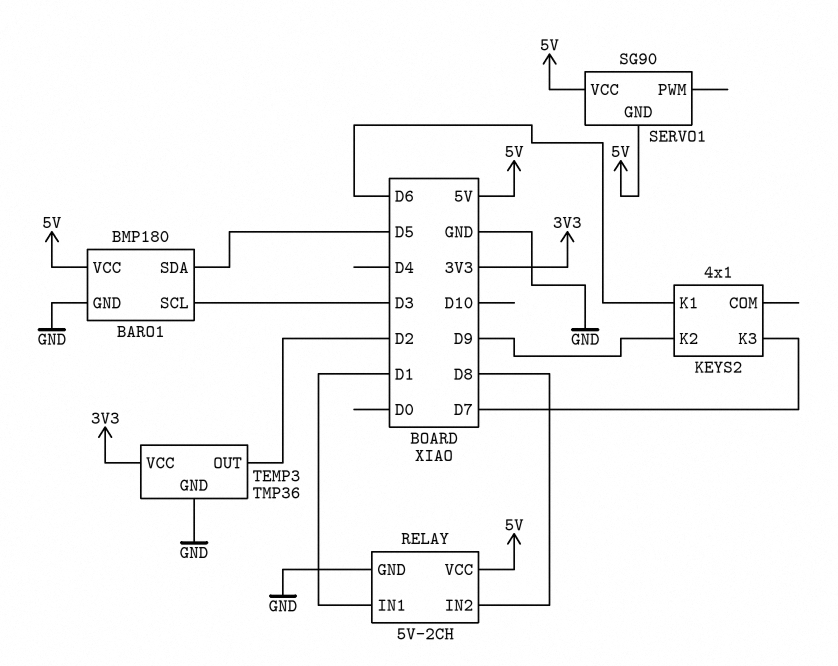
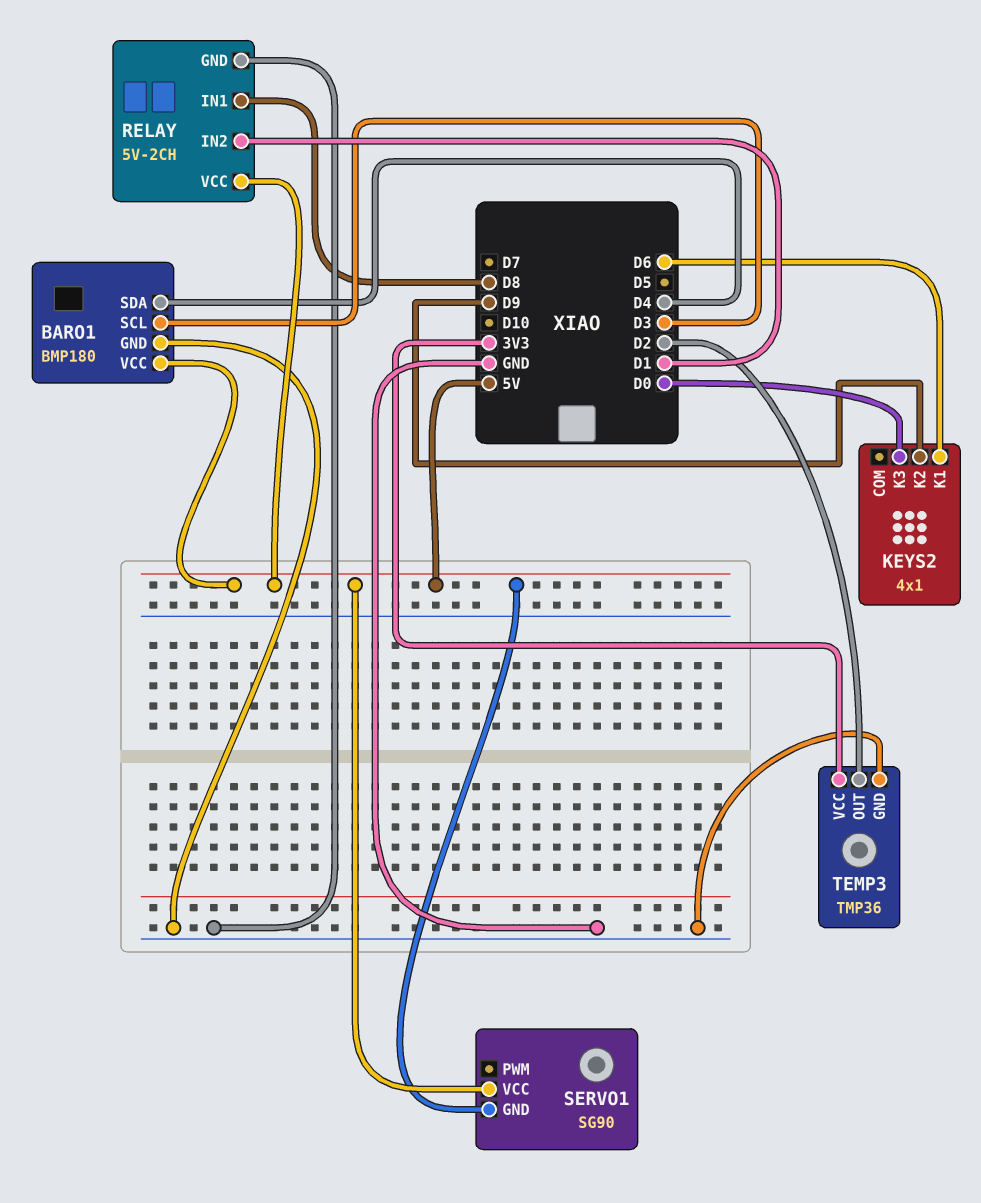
BARO1 pin SDA: D5 -> D4
KEYS2 pin K3: D7 -> D0
RELAY pin IN1: D1 -> D8
RELAY pin IN2: D8 -> D1

